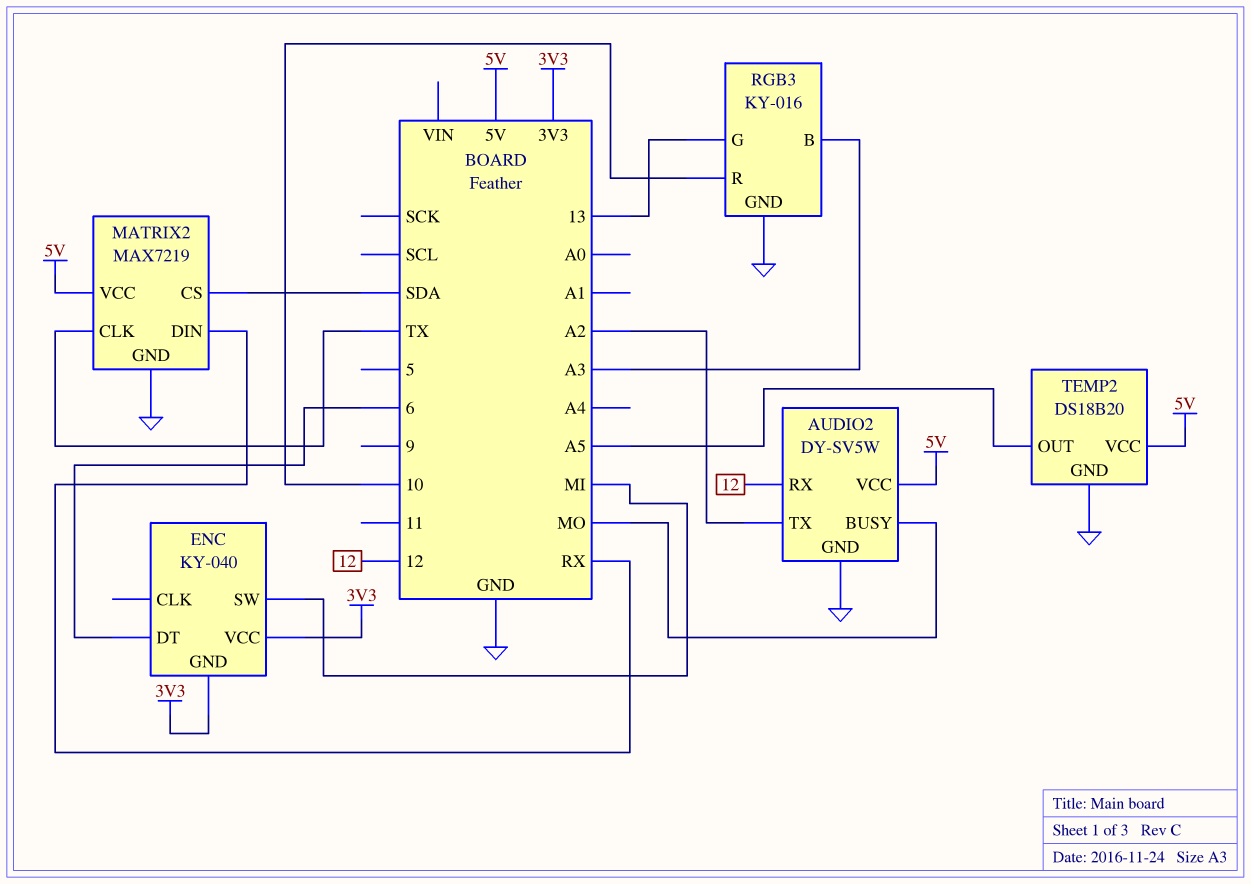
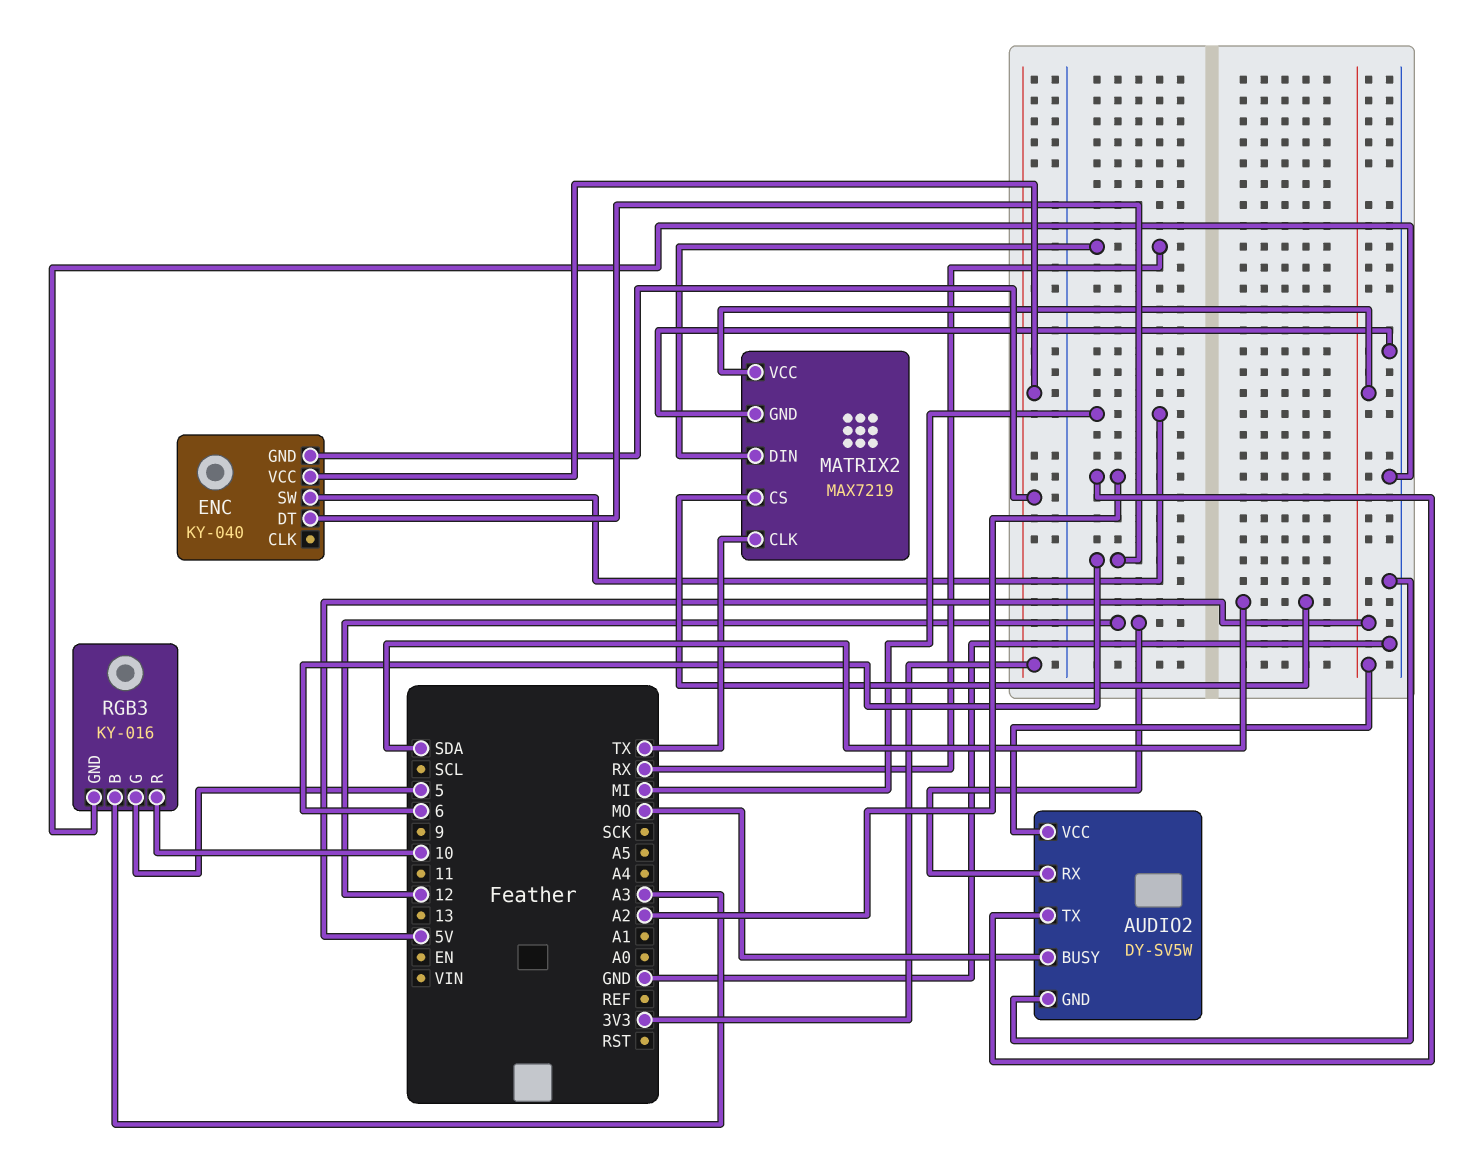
RGB3 pin G: 13 -> 5
TEMP2: DS18B20 -> none
TEMP2 pin GND: GND -> none
TEMP2 pin OUT: A5 -> none
TEMP2 pin VCC: 5V -> none

